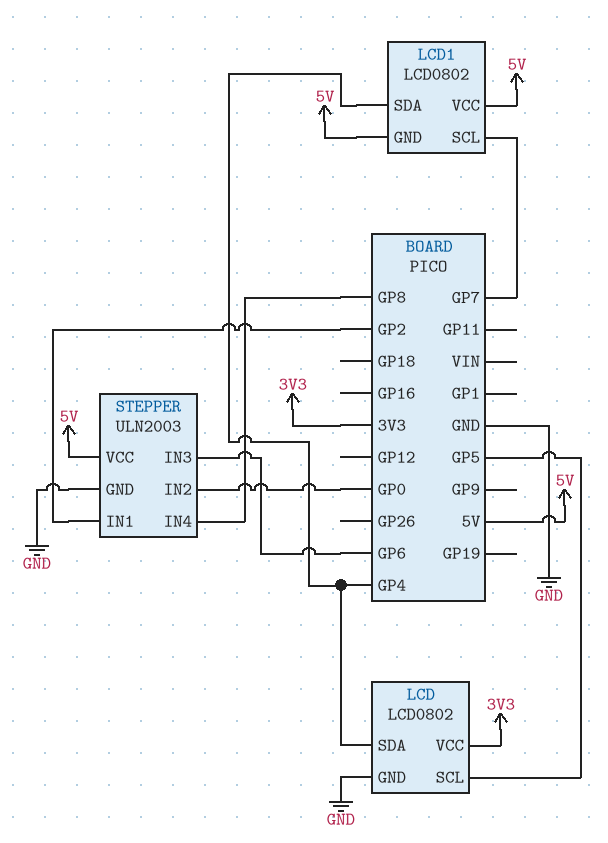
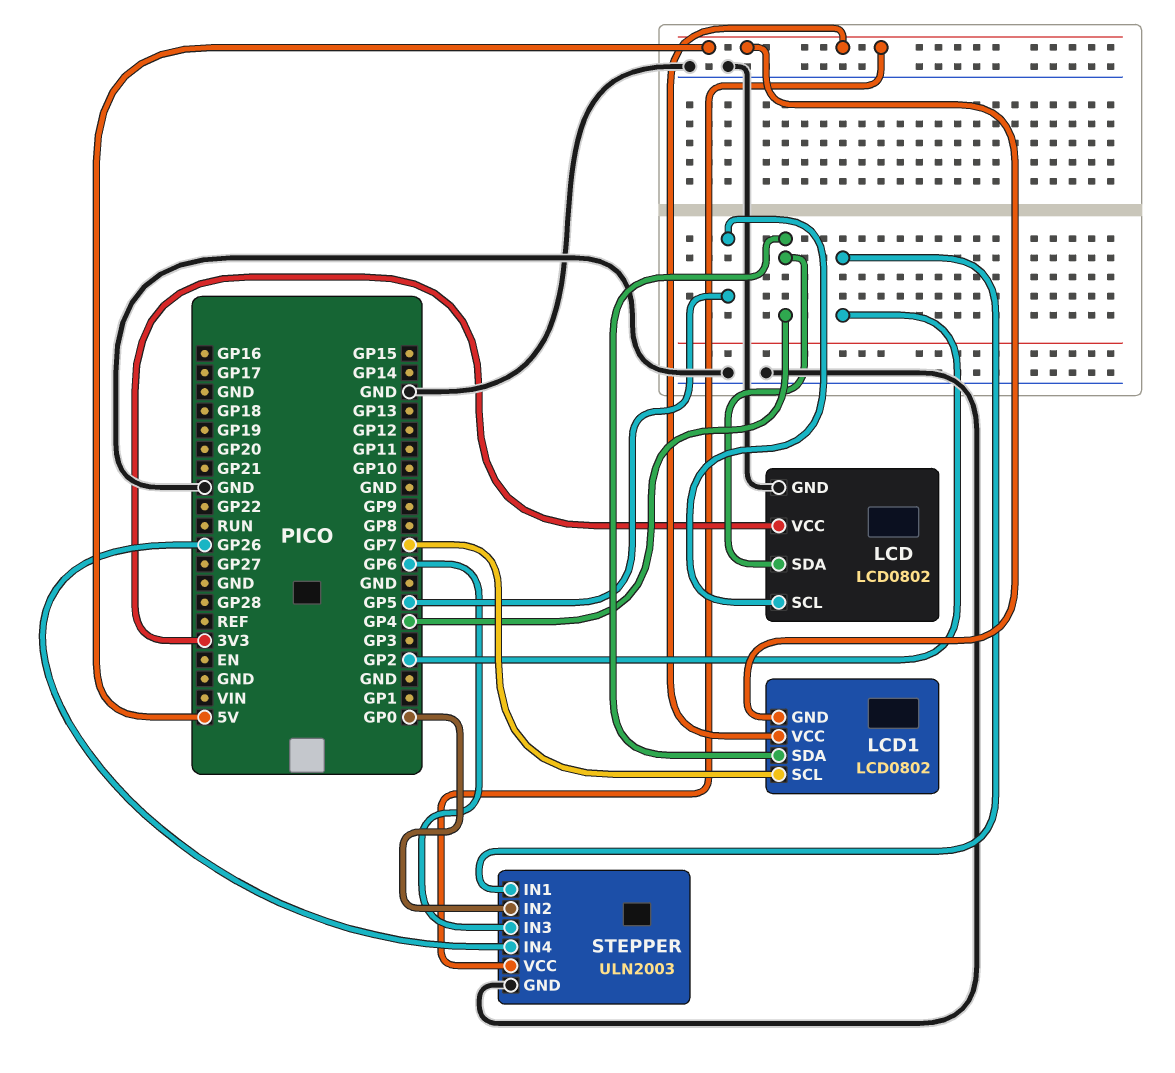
STEPPER pin IN4: GP8 -> GP26

